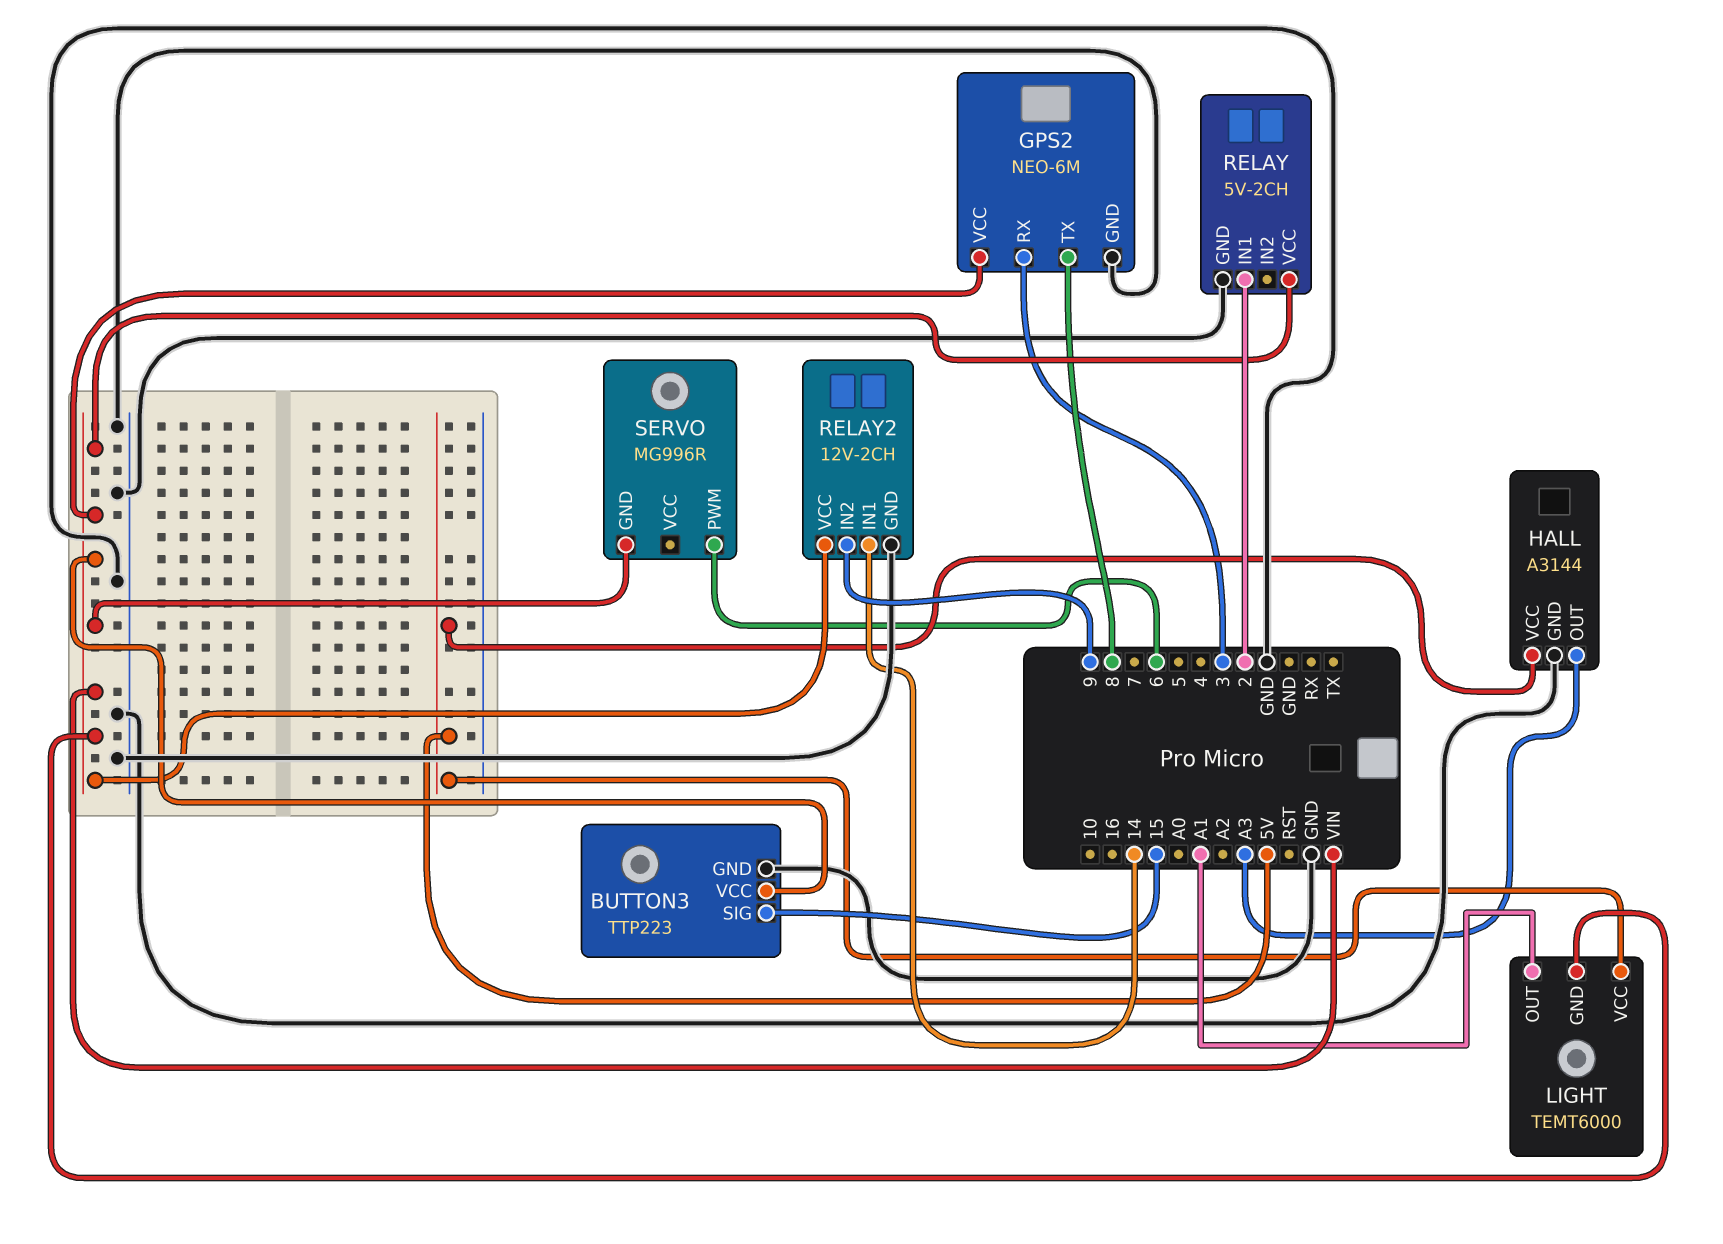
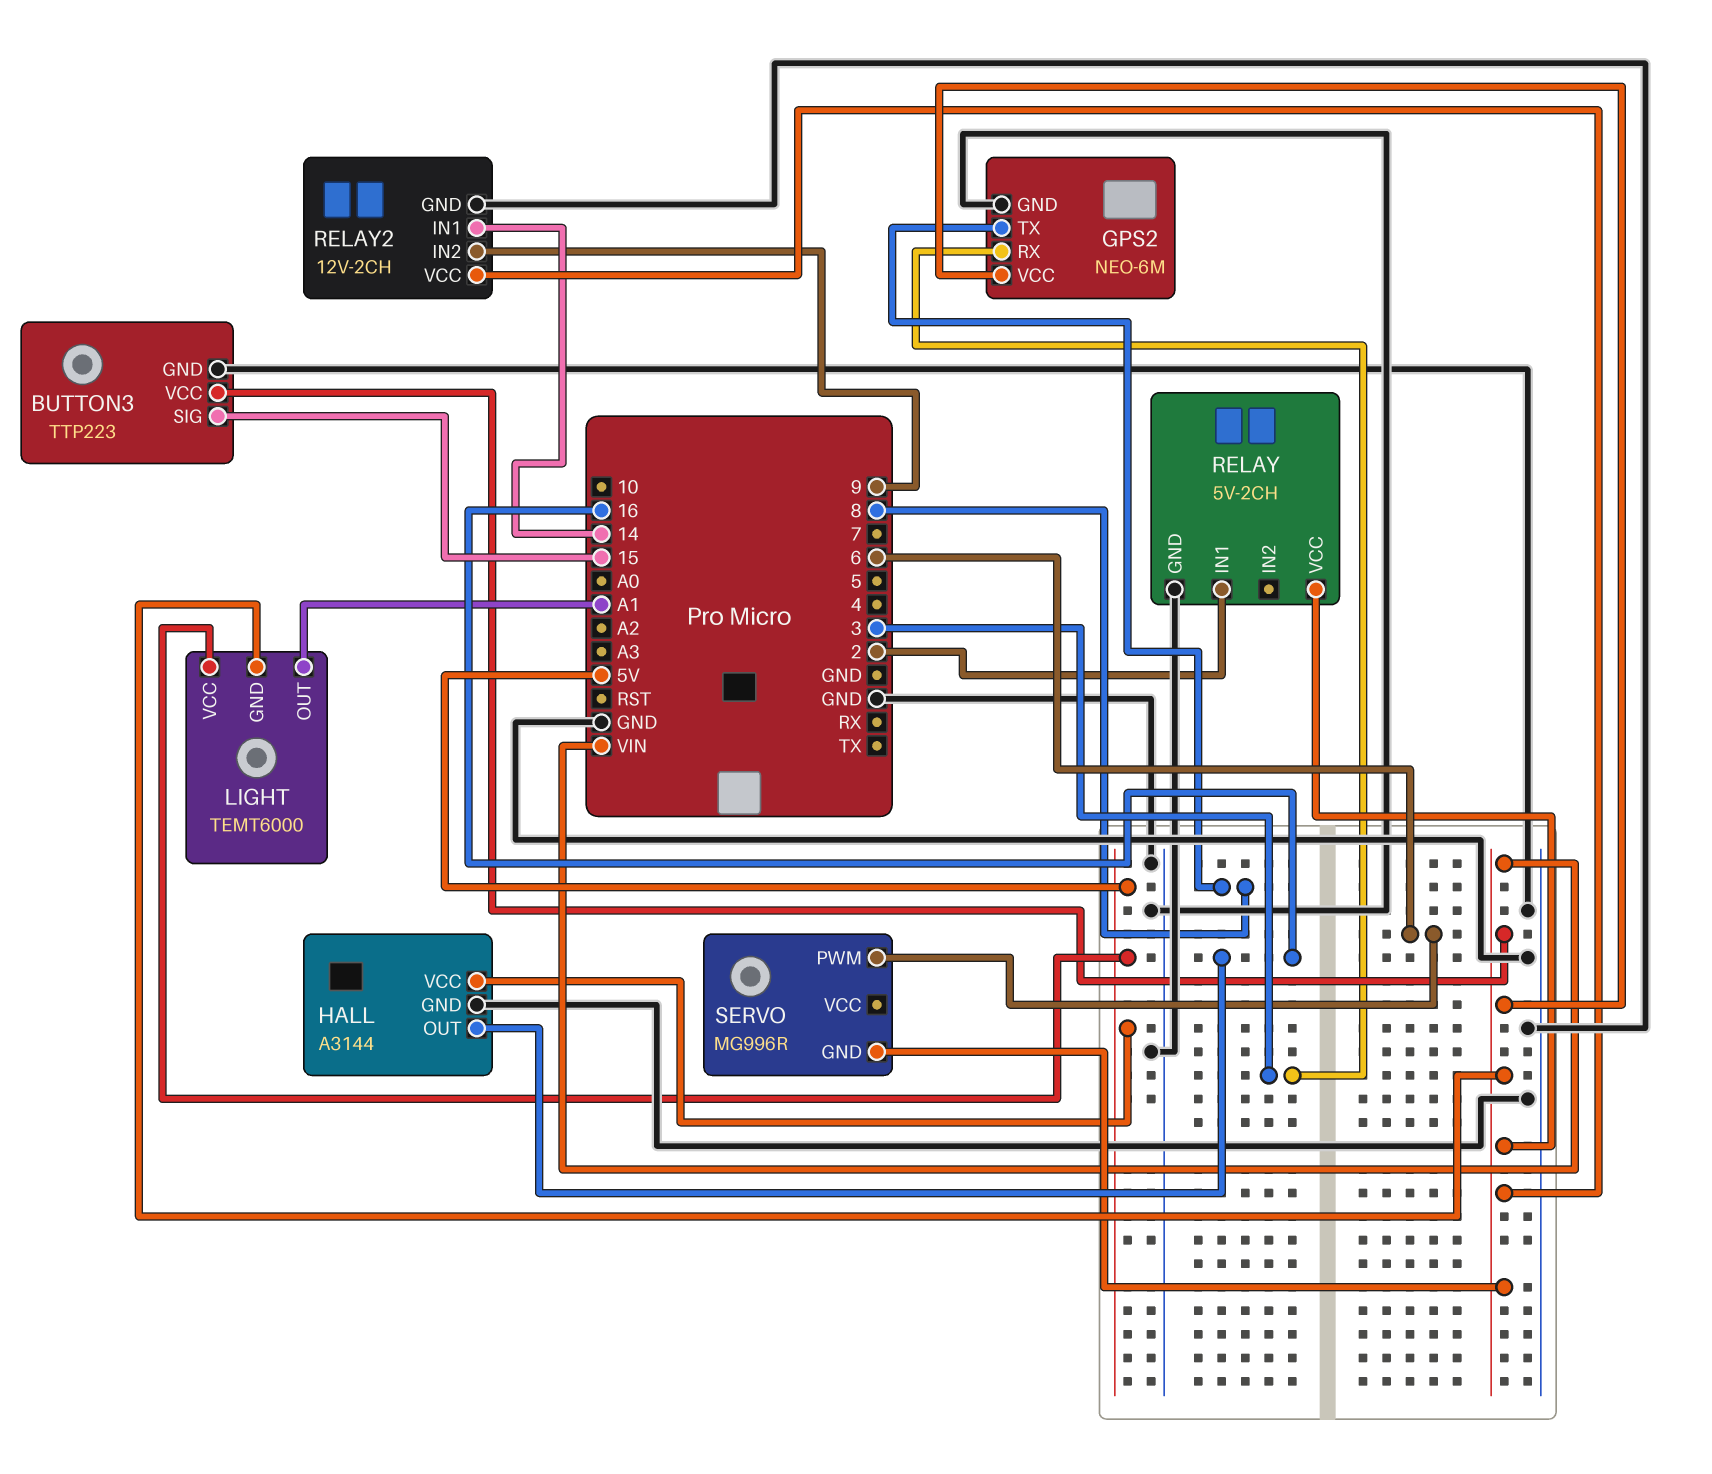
HALL pin OUT: A3 -> 16

